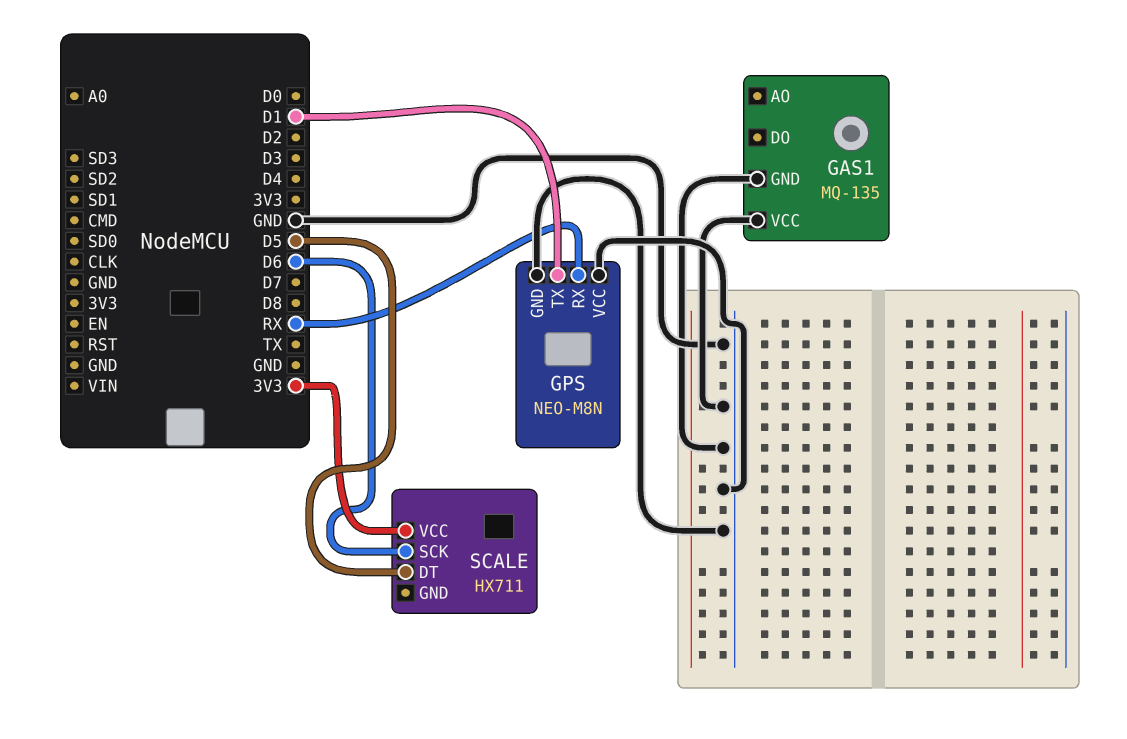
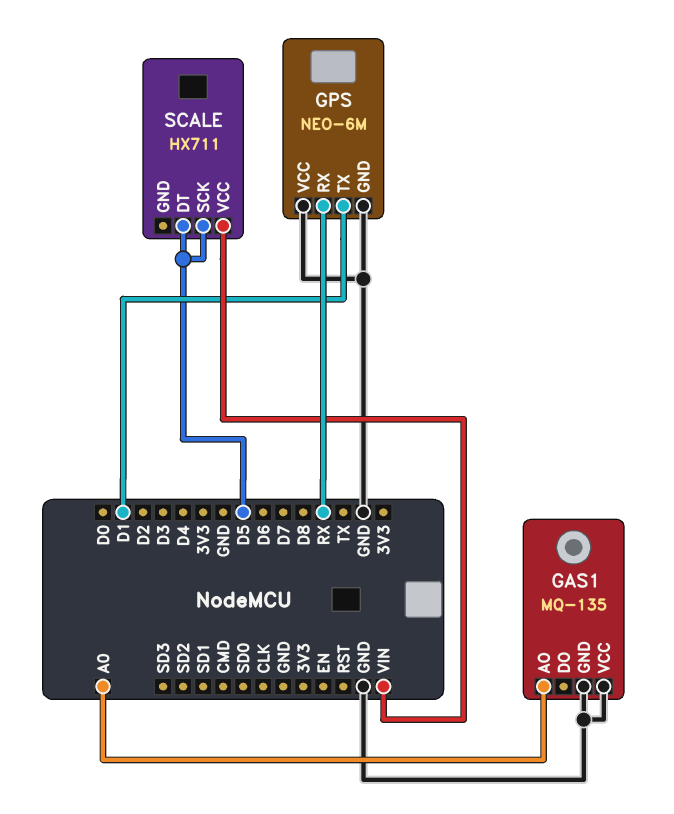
GAS1 pin AO: none -> A0
GPS: NEO-M8N -> NEO-6M
SCALE pin SCK: D6 -> D5
SCALE pin VCC: 3V3 -> VIN

